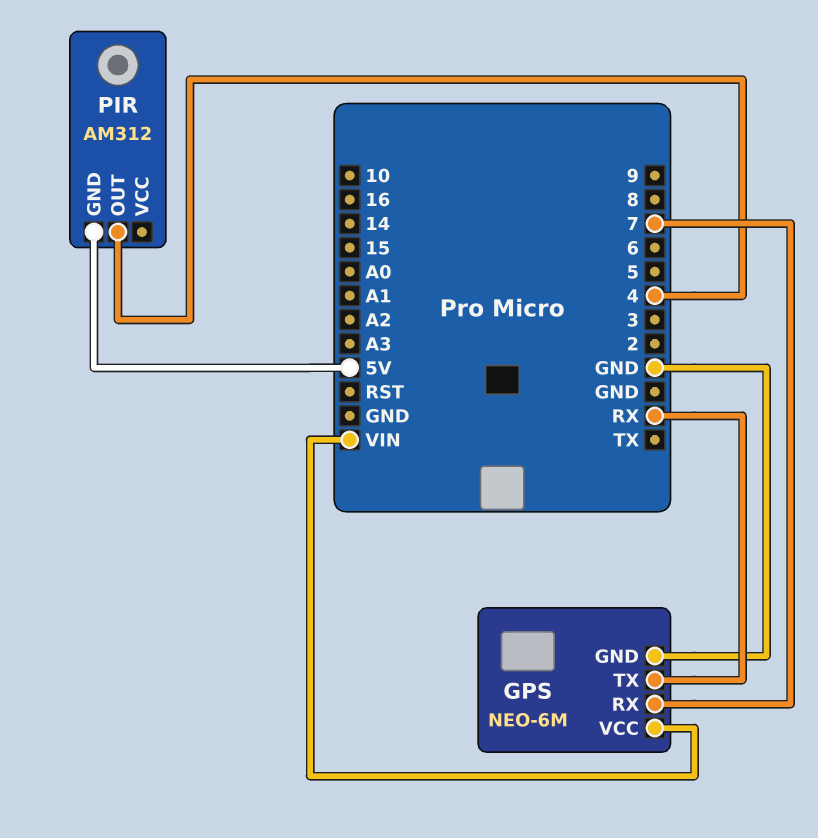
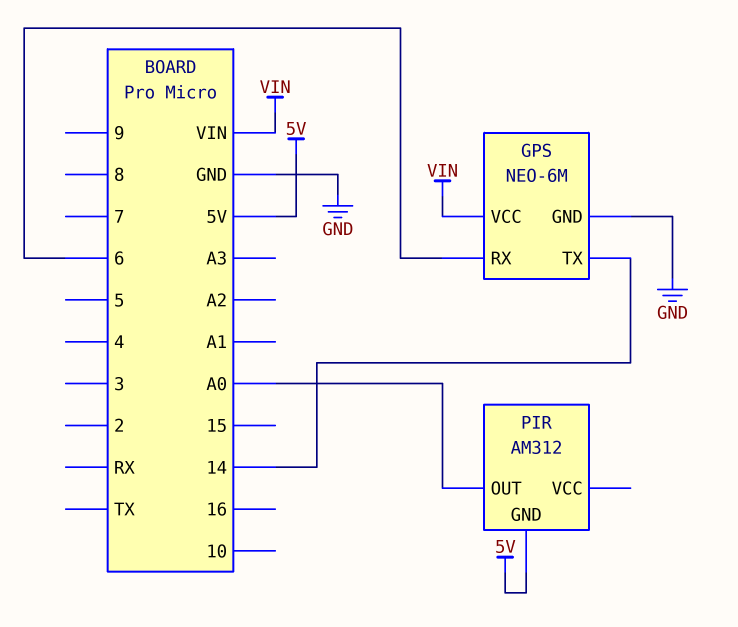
GPS pin RX: 7 -> 6
GPS pin TX: RX -> 14
PIR pin OUT: 4 -> A0

